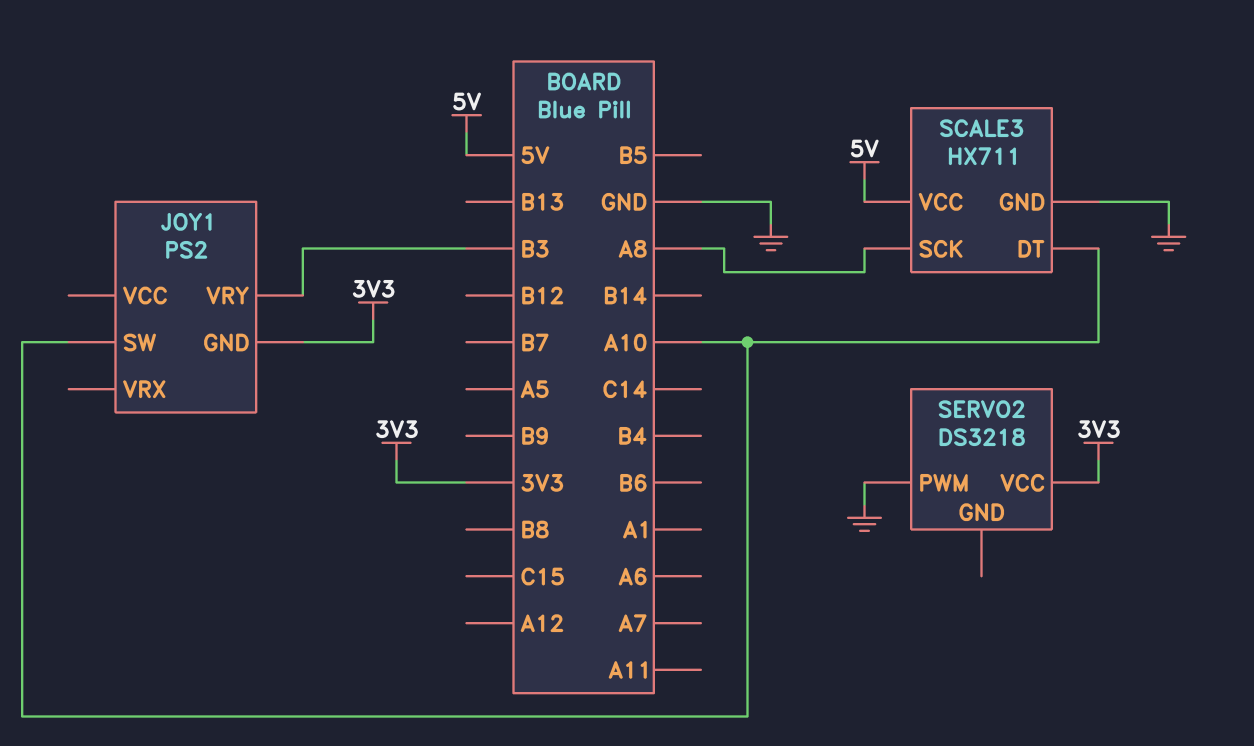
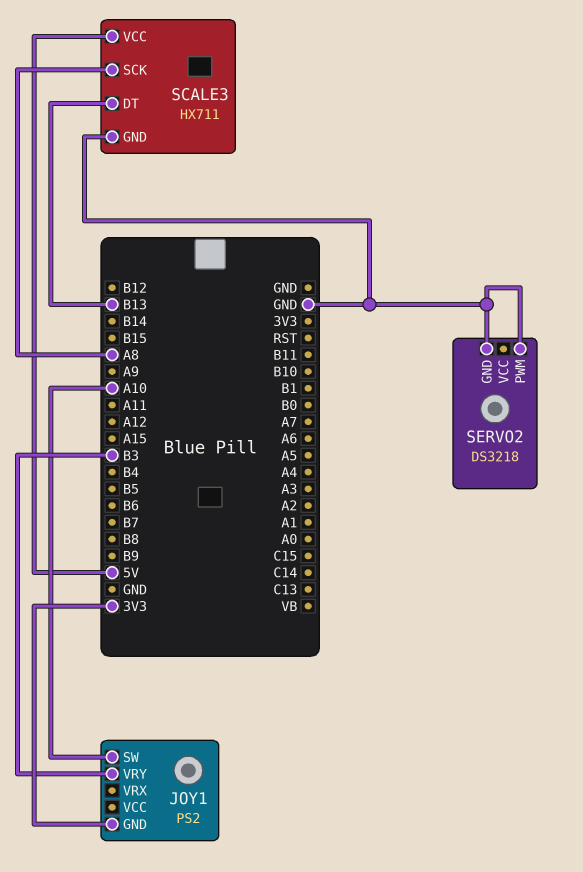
SCALE3 pin DT: A10 -> B13
SERVO2 pin GND: none -> GND
SERVO2 pin VCC: 3V3 -> none

